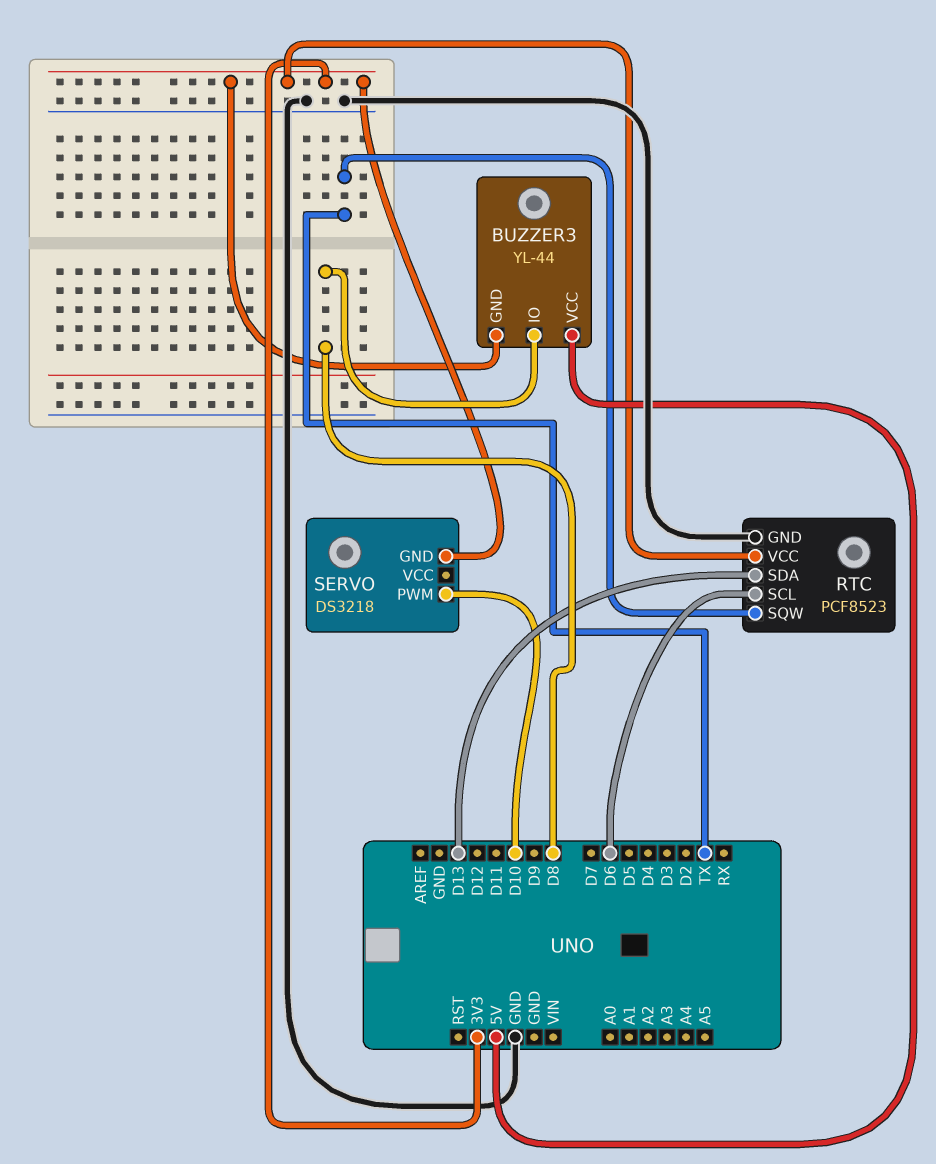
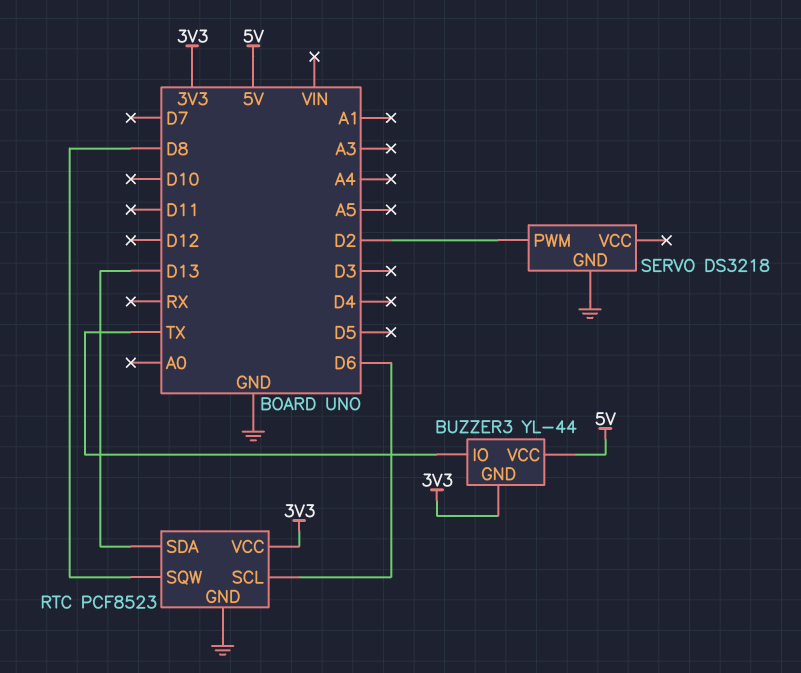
BUZZER3 pin IO: D8 -> TX
RTC pin SQW: TX -> D8
SERVO pin GND: 3V3 -> GND
SERVO pin PWM: D10 -> D2

